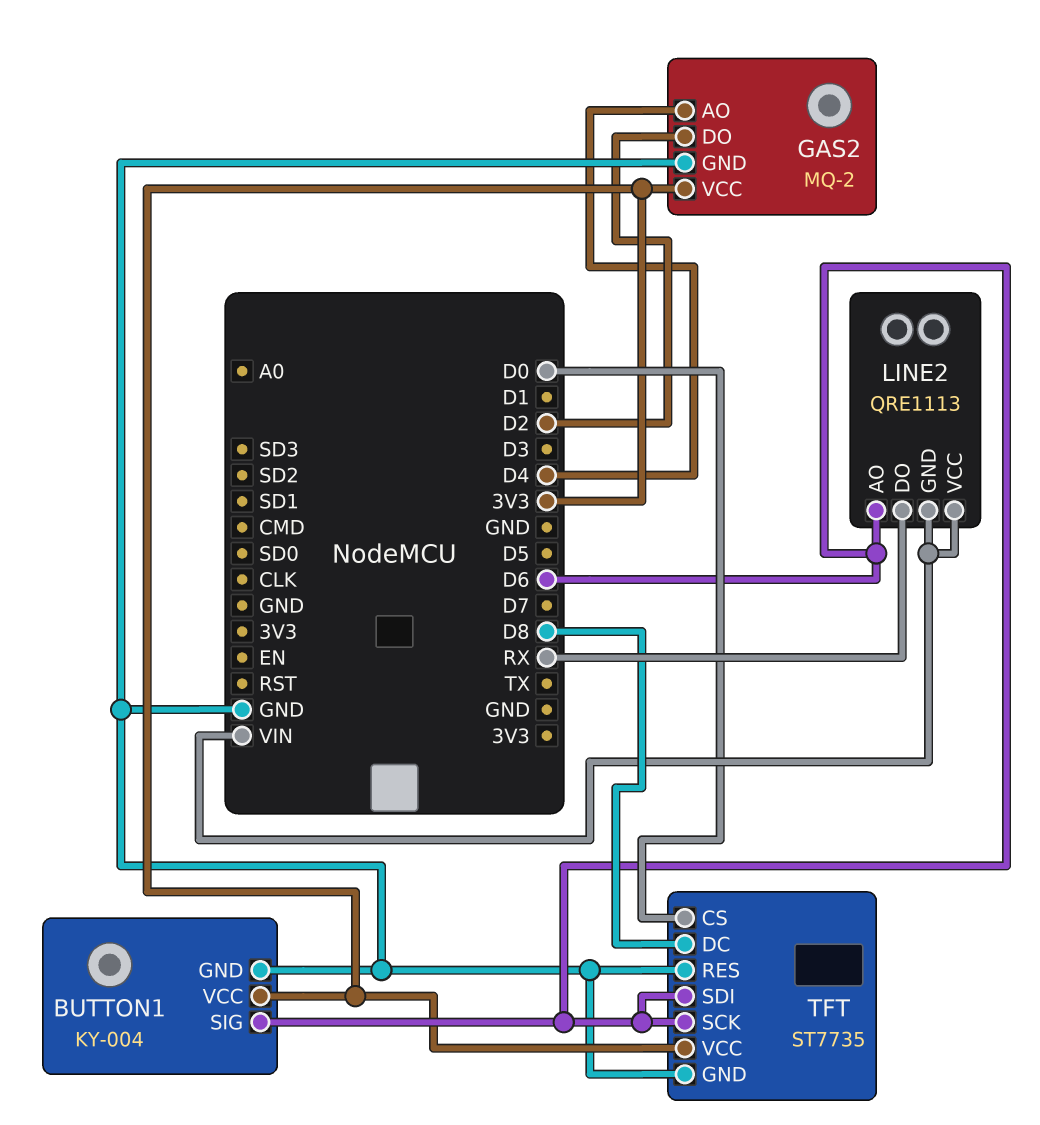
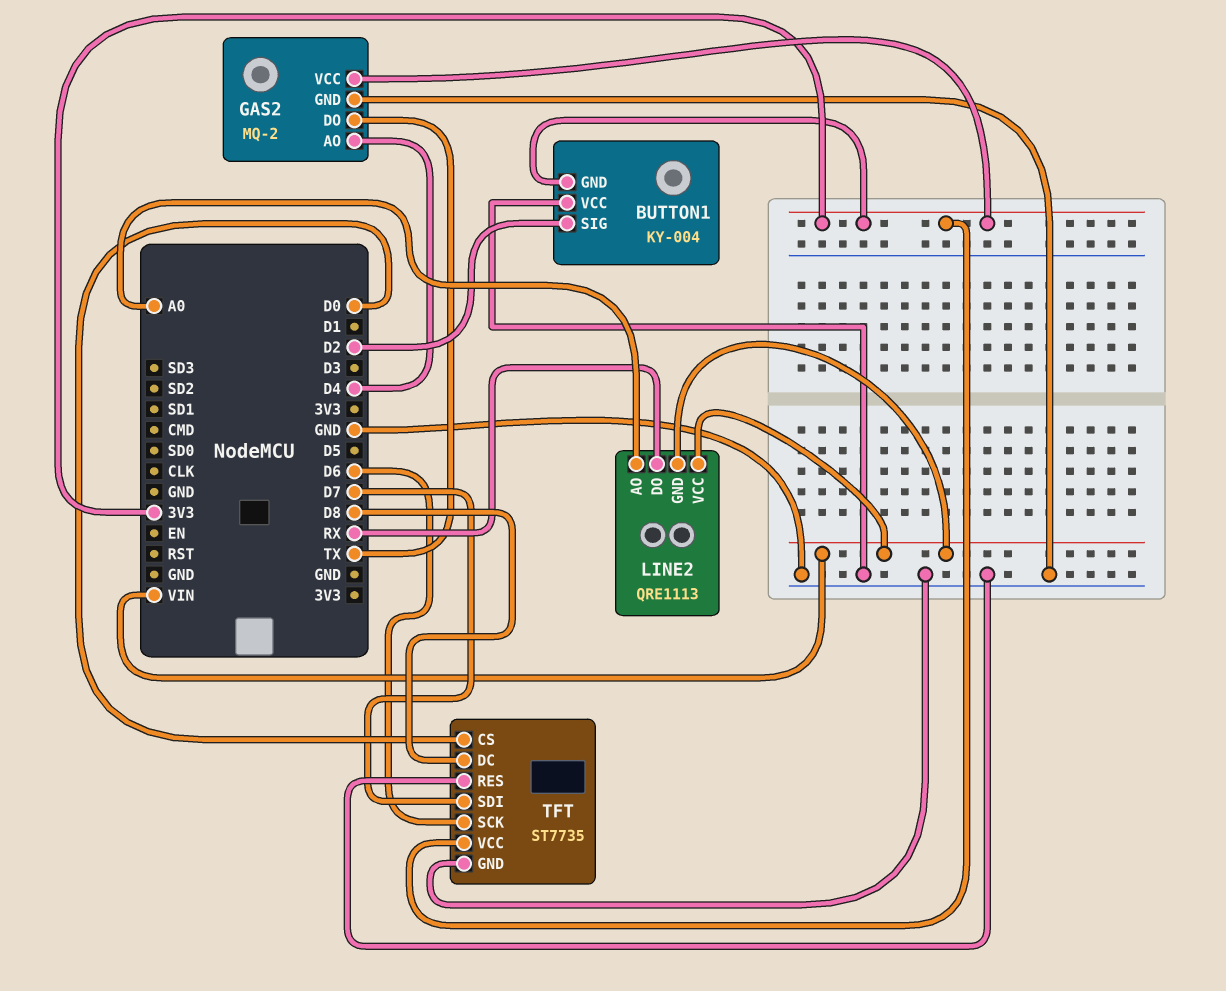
BUTTON1 pin GND: GND -> 3V3
BUTTON1 pin SIG: D6 -> D2
BUTTON1 pin VCC: 3V3 -> GND
GAS2 pin DO: D2 -> TX
LINE2 pin AO: D6 -> A0
TFT pin SDI: D6 -> D7

